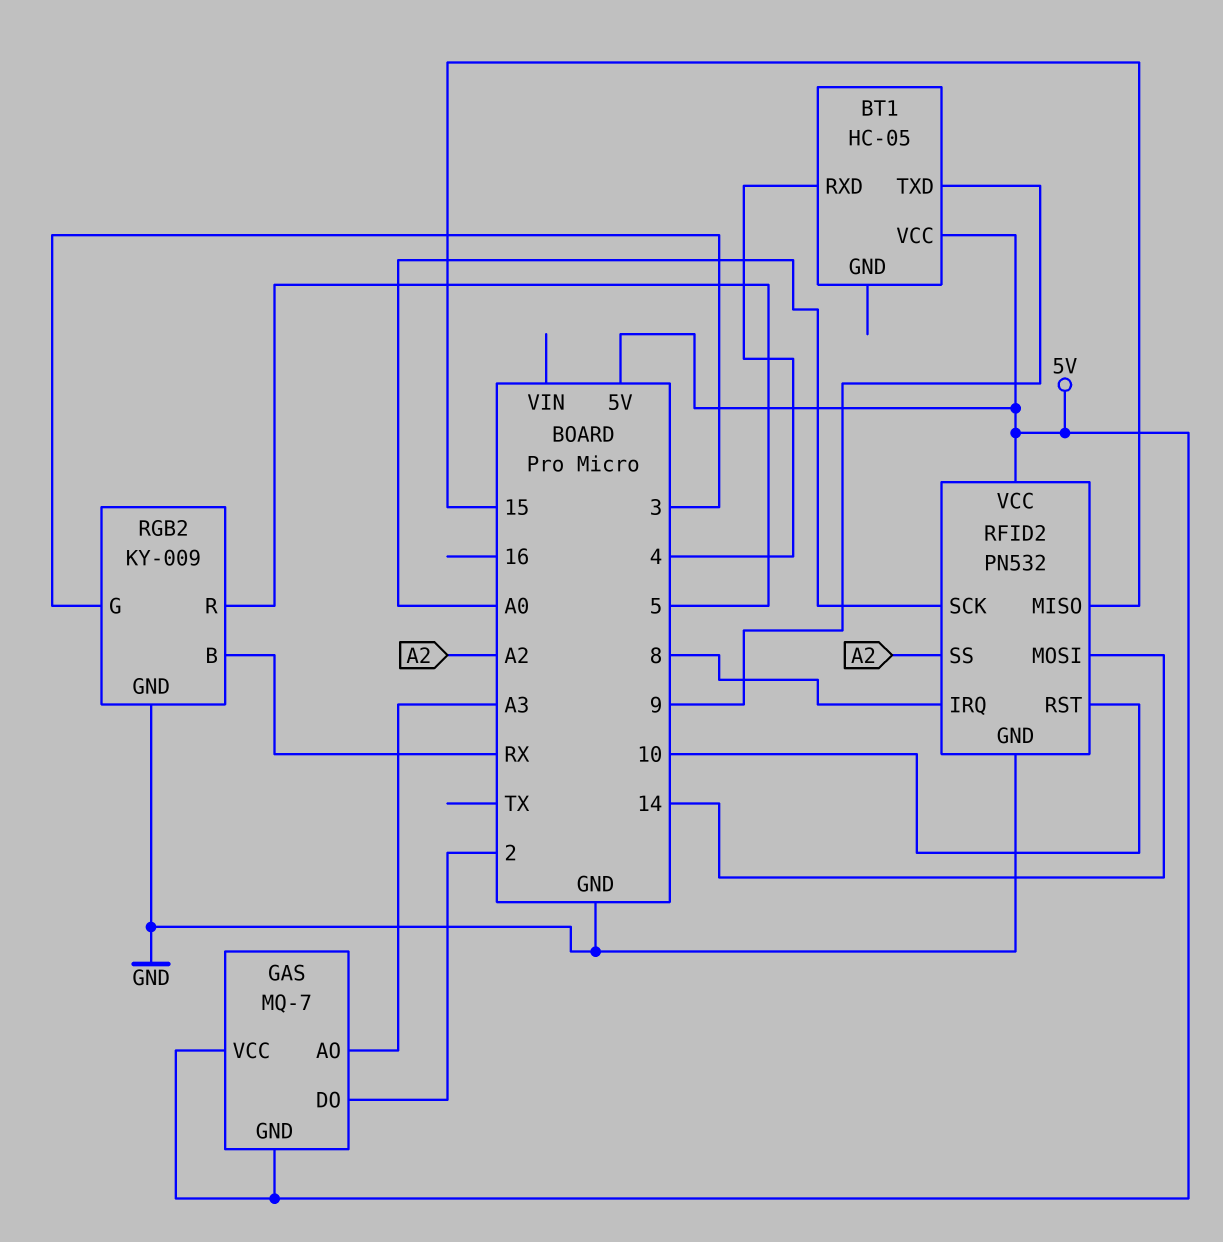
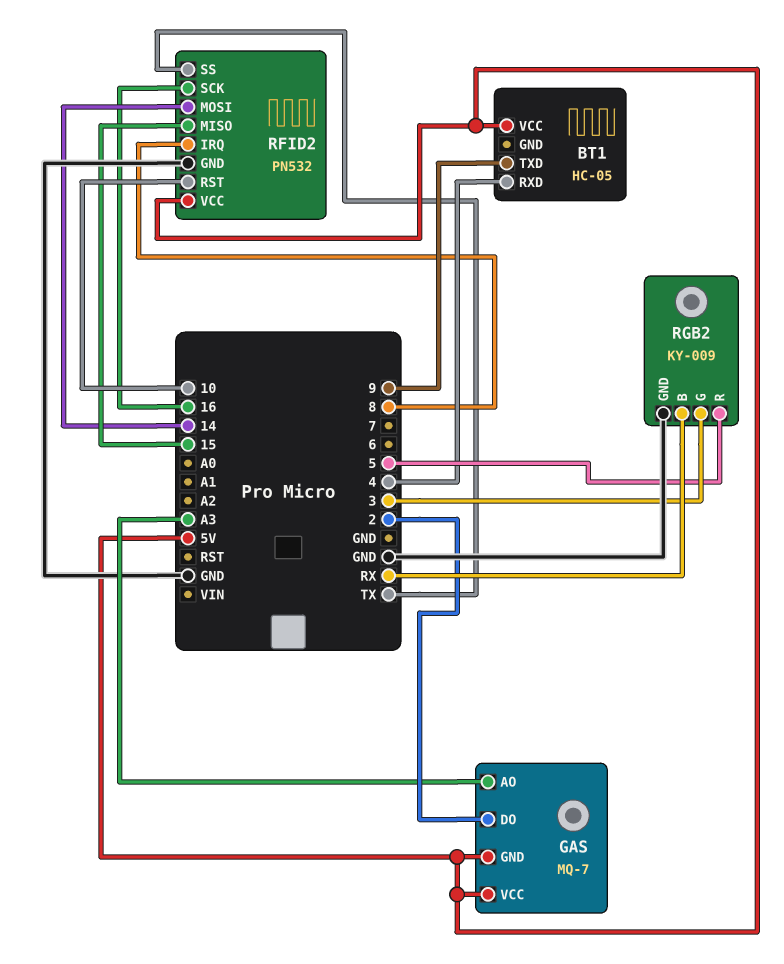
RFID2 pin SCK: A0 -> 16
RFID2 pin SS: A2 -> TX

